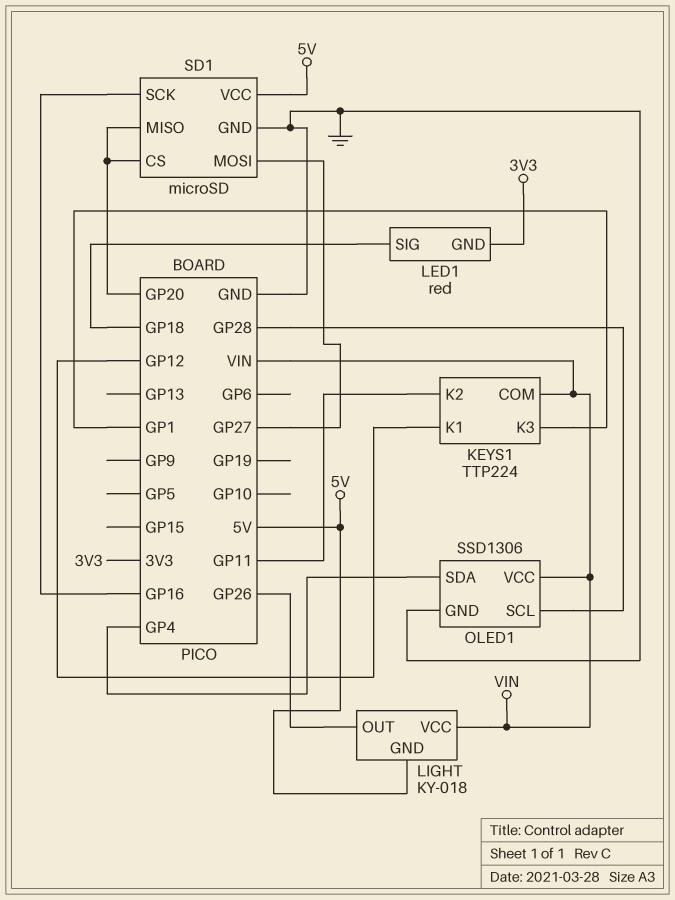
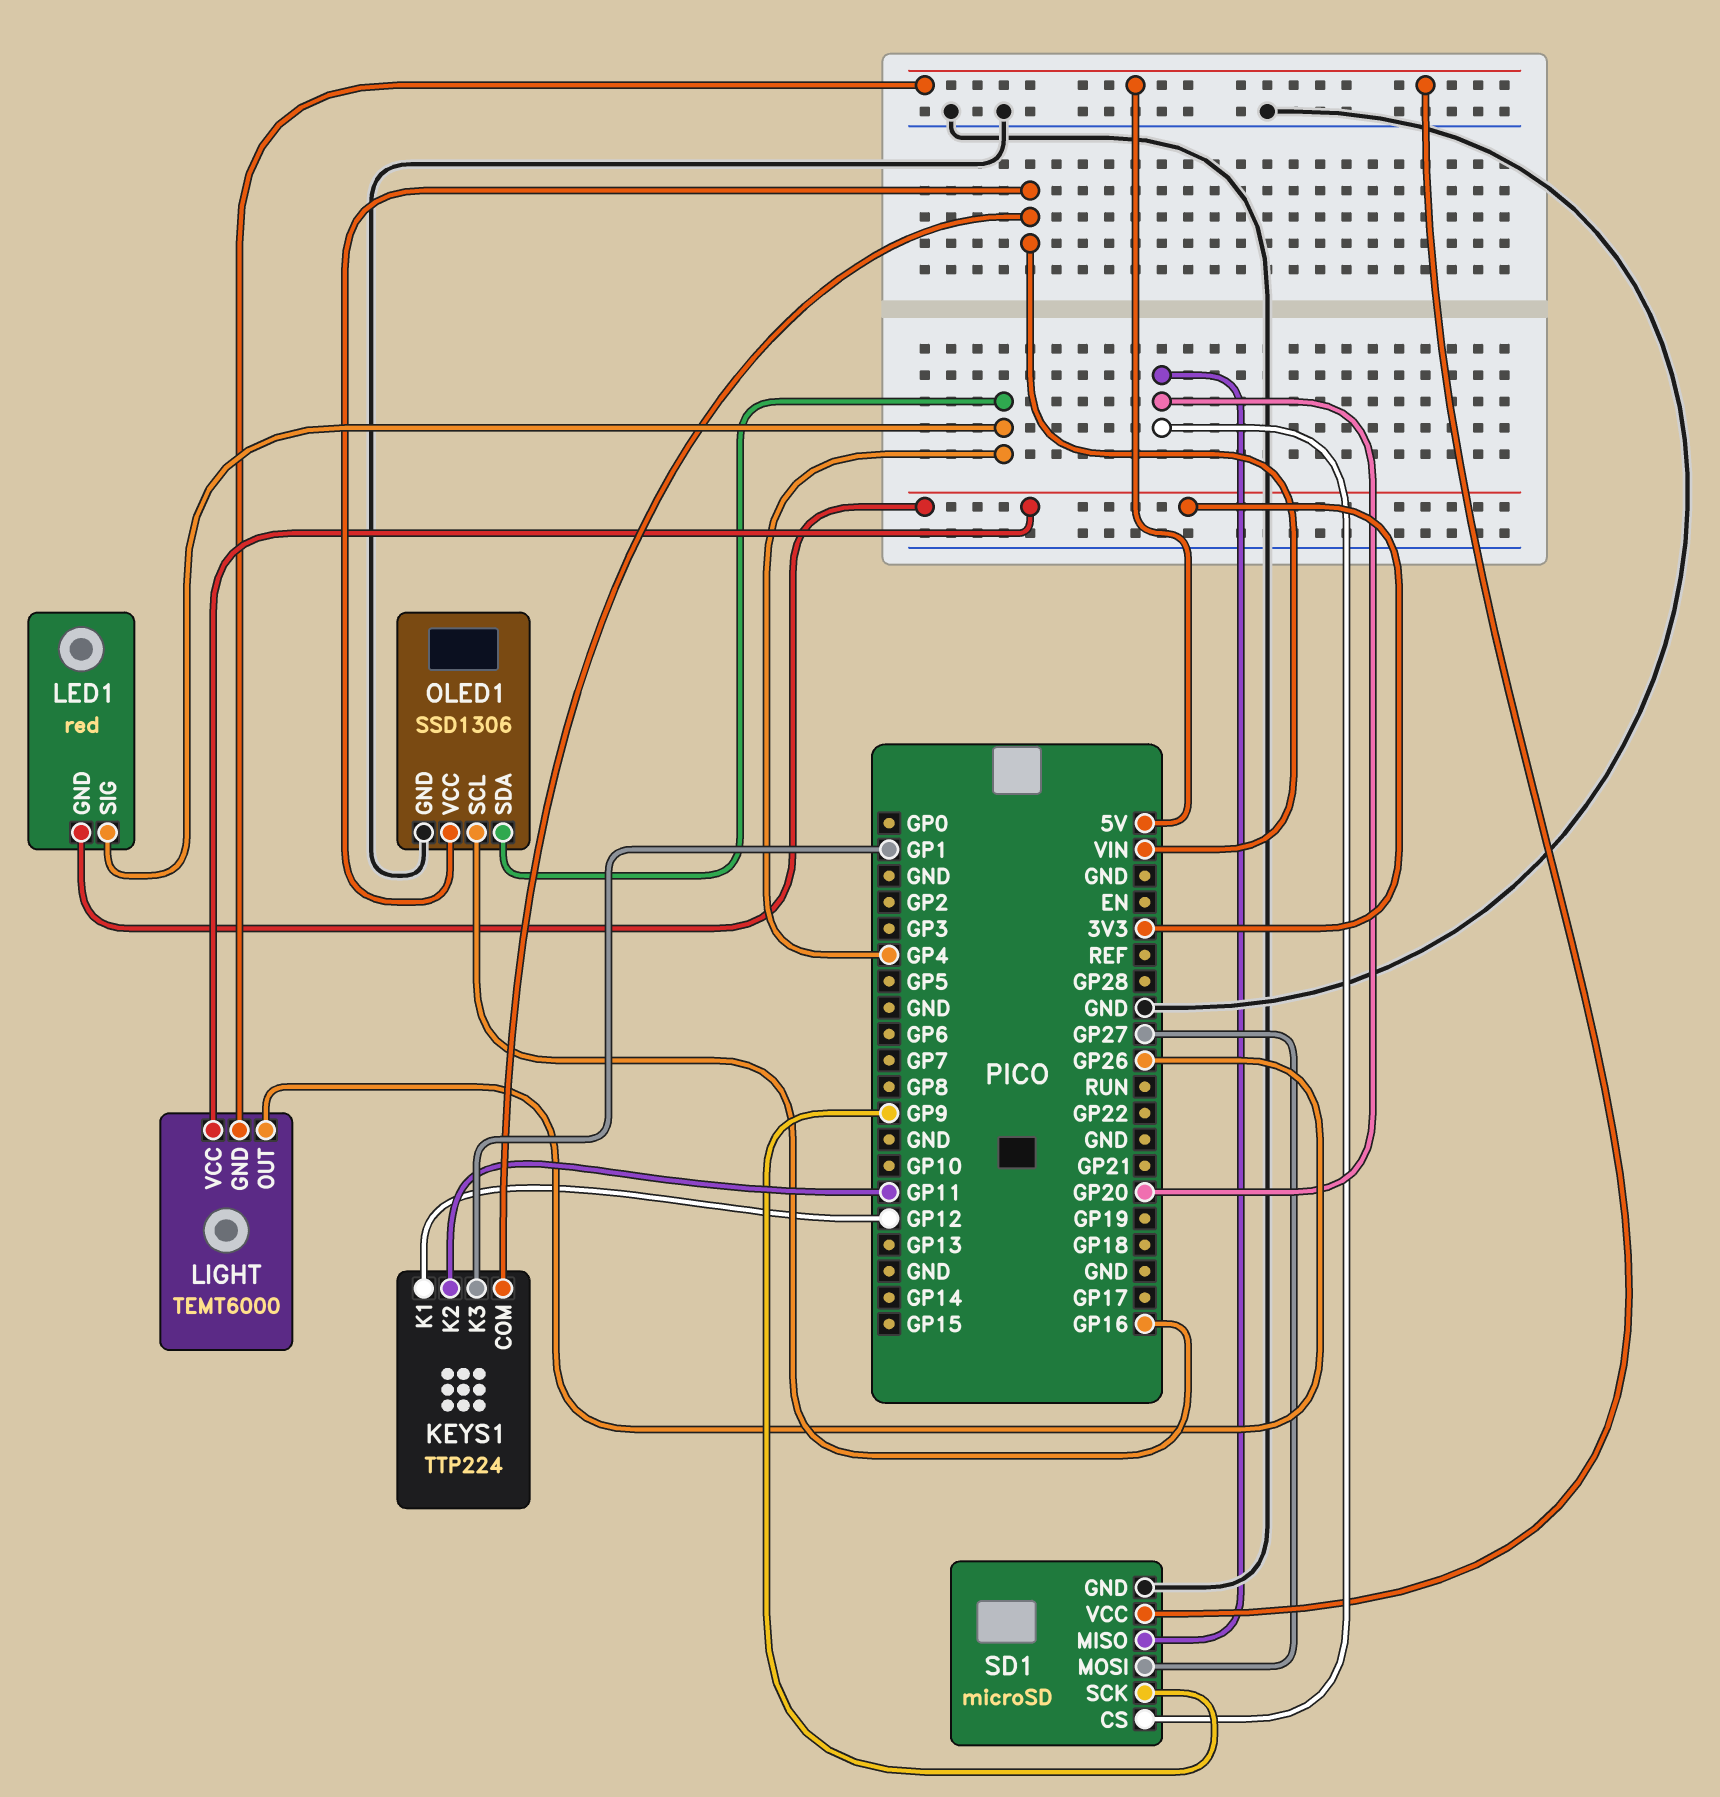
LED1 pin SIG: GP18 -> GP4
LIGHT: KY-018 -> TEMT6000
LIGHT pin VCC: VIN -> 3V3
OLED1 pin SCL: GP28 -> GP16
SD1 pin SCK: GP16 -> GP9

